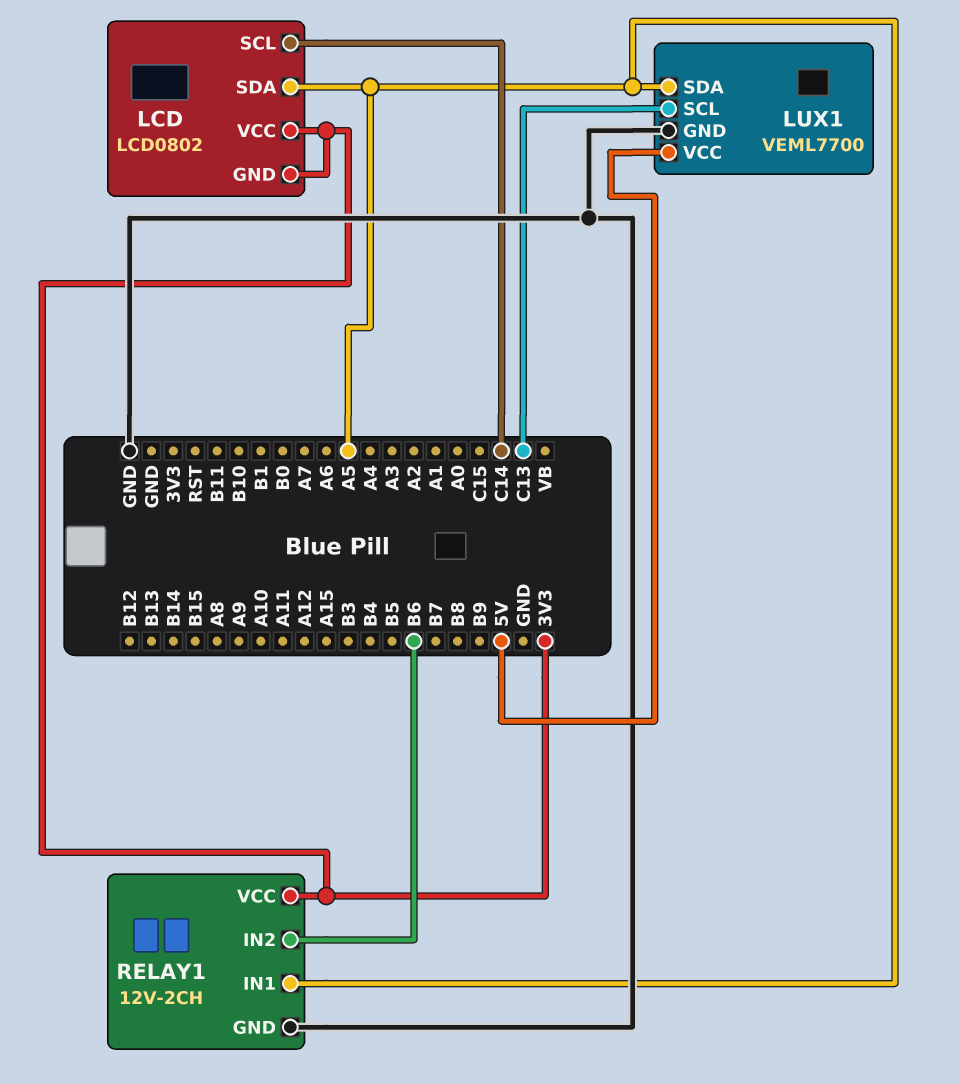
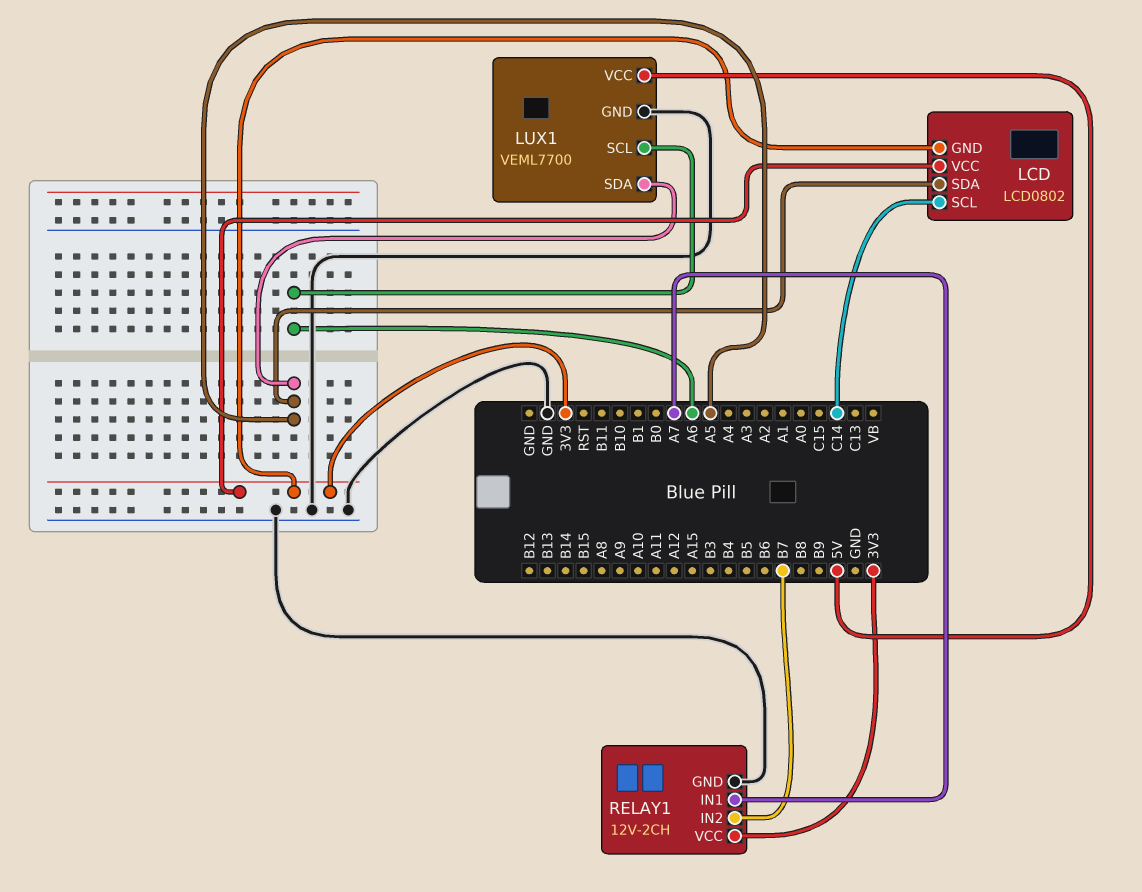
LUX1 pin SCL: C13 -> A6
RELAY1 pin IN1: A5 -> A7
RELAY1 pin IN2: B6 -> B7

